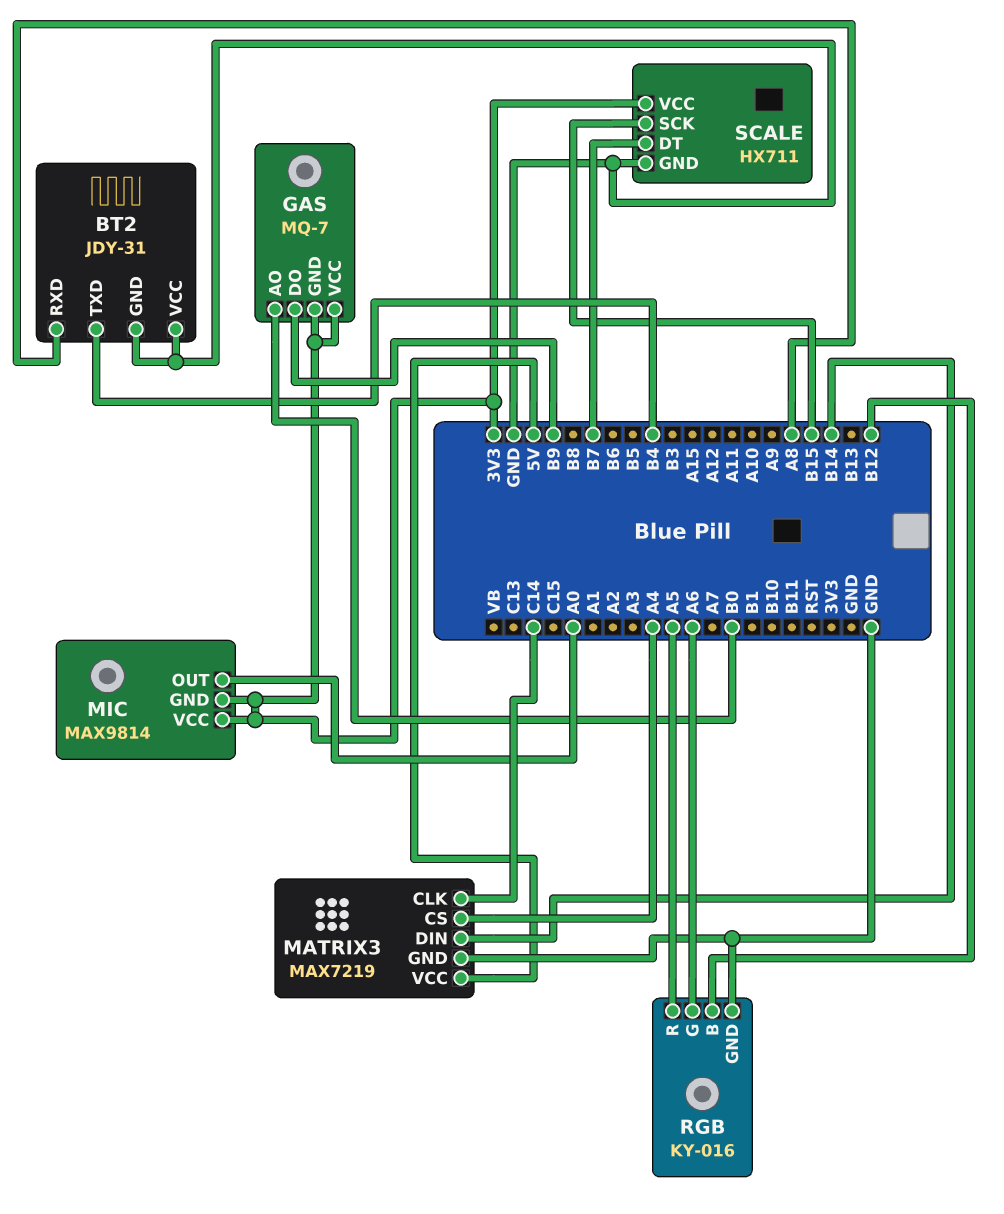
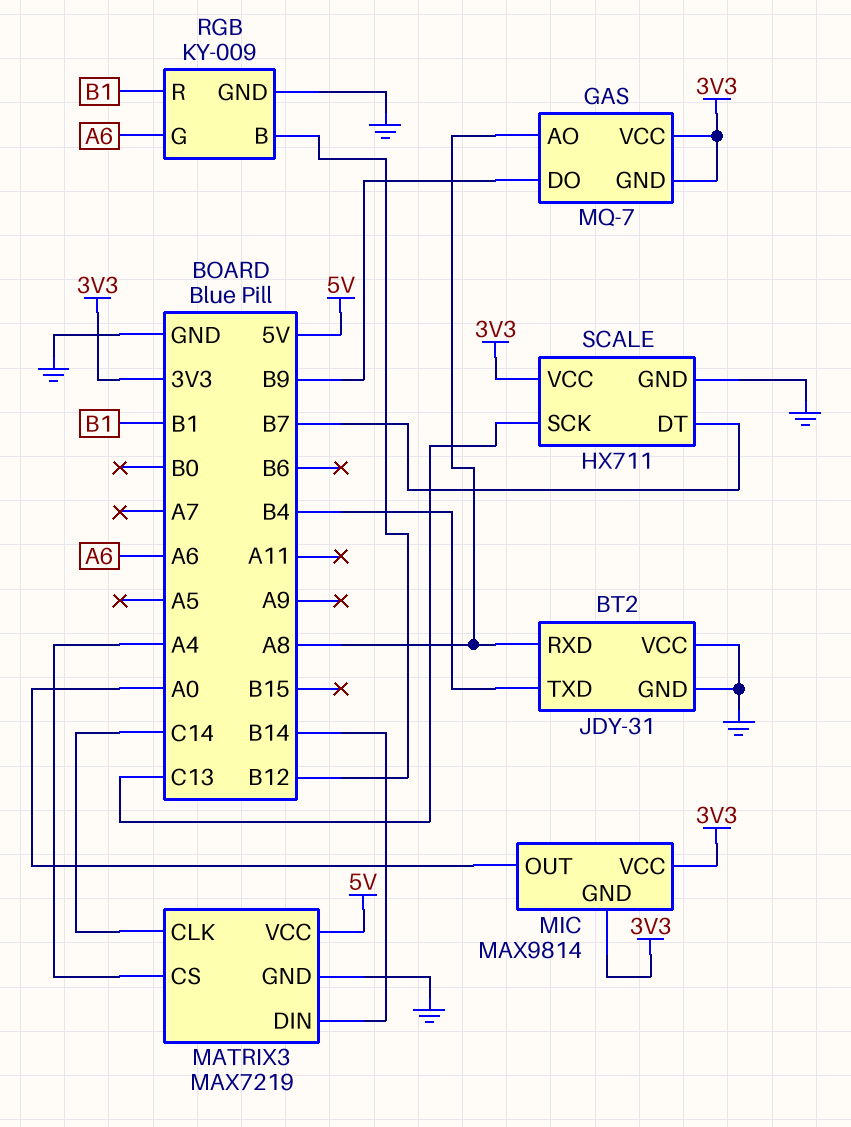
GAS pin AO: B0 -> A8
RGB: KY-016 -> KY-009
RGB pin R: A5 -> B1
SCALE pin SCK: B15 -> C13

